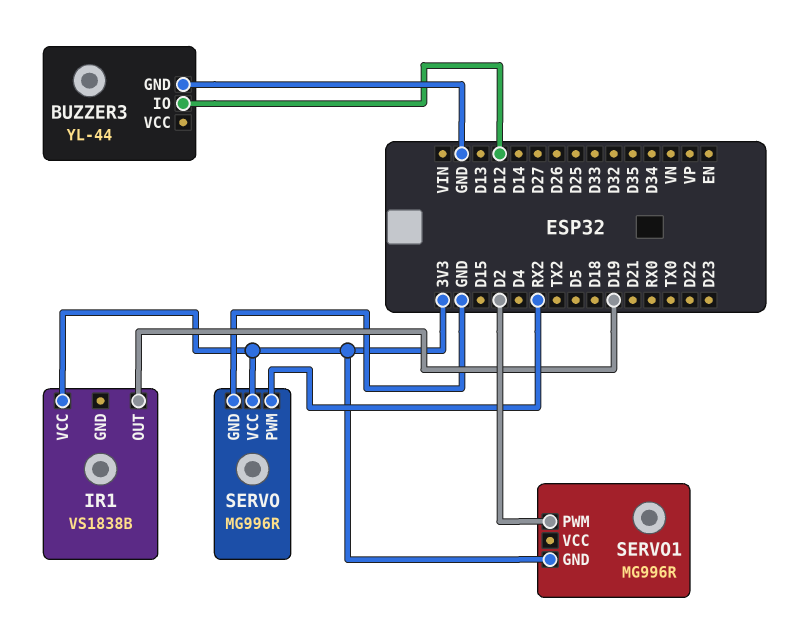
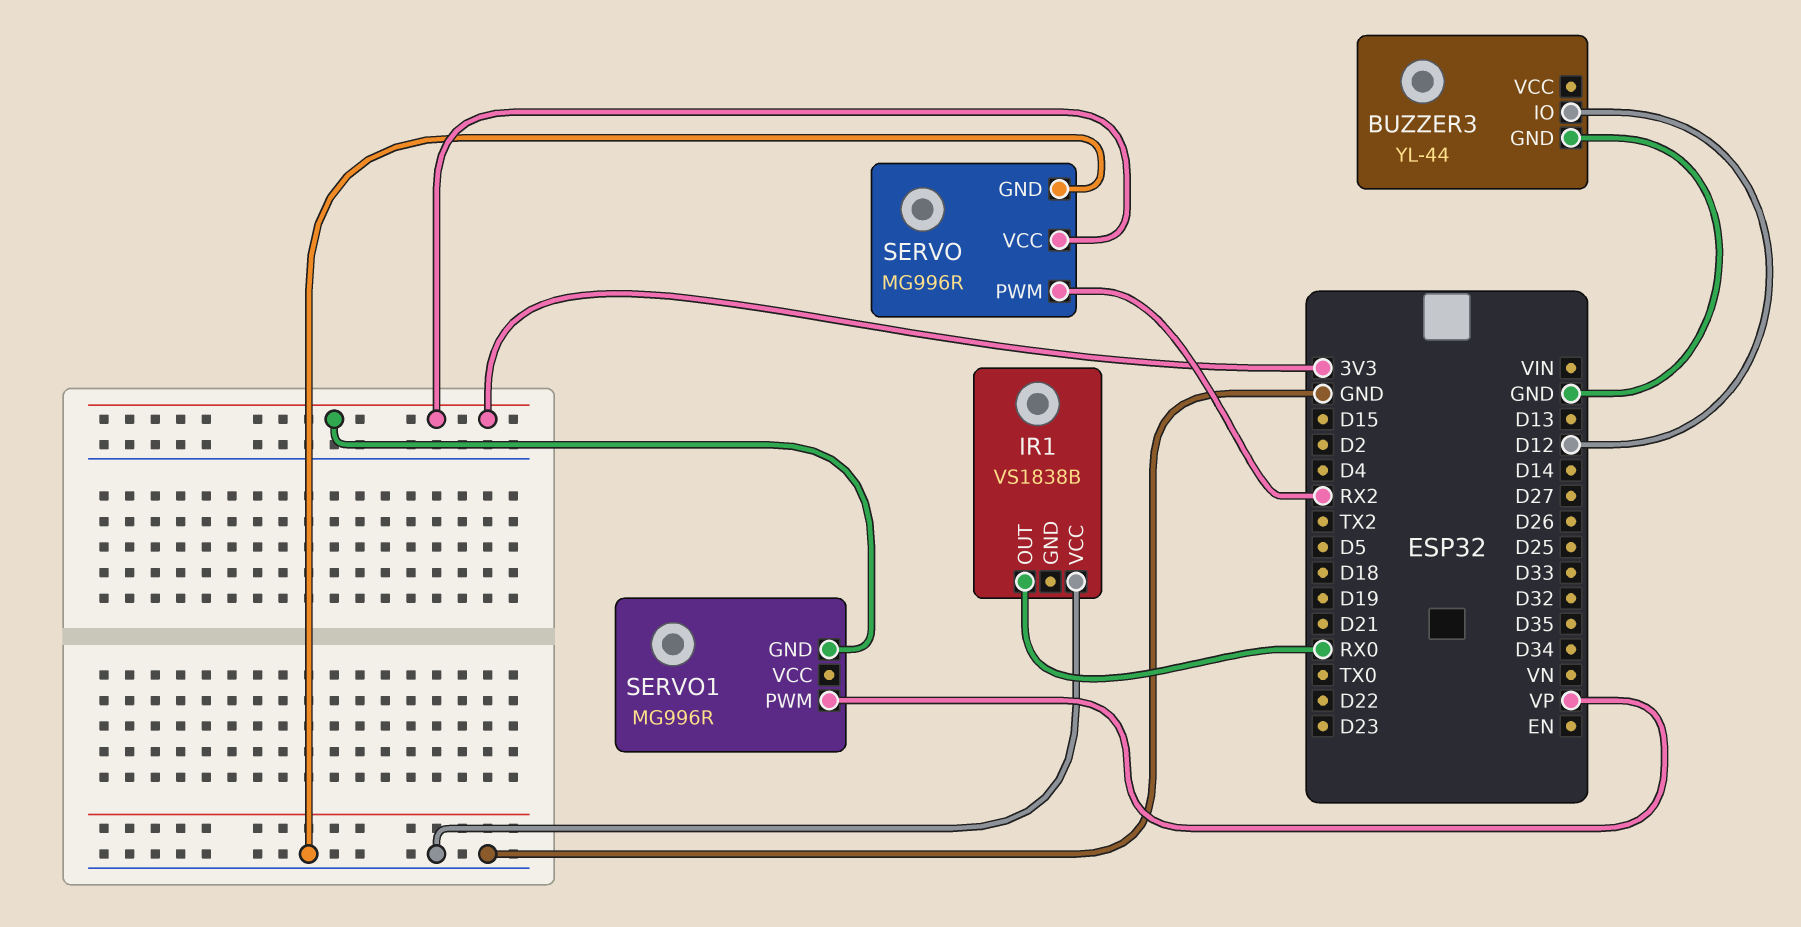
IR1 pin OUT: D19 -> RX0
IR1 pin VCC: 3V3 -> GND
SERVO1 pin PWM: D2 -> VP

